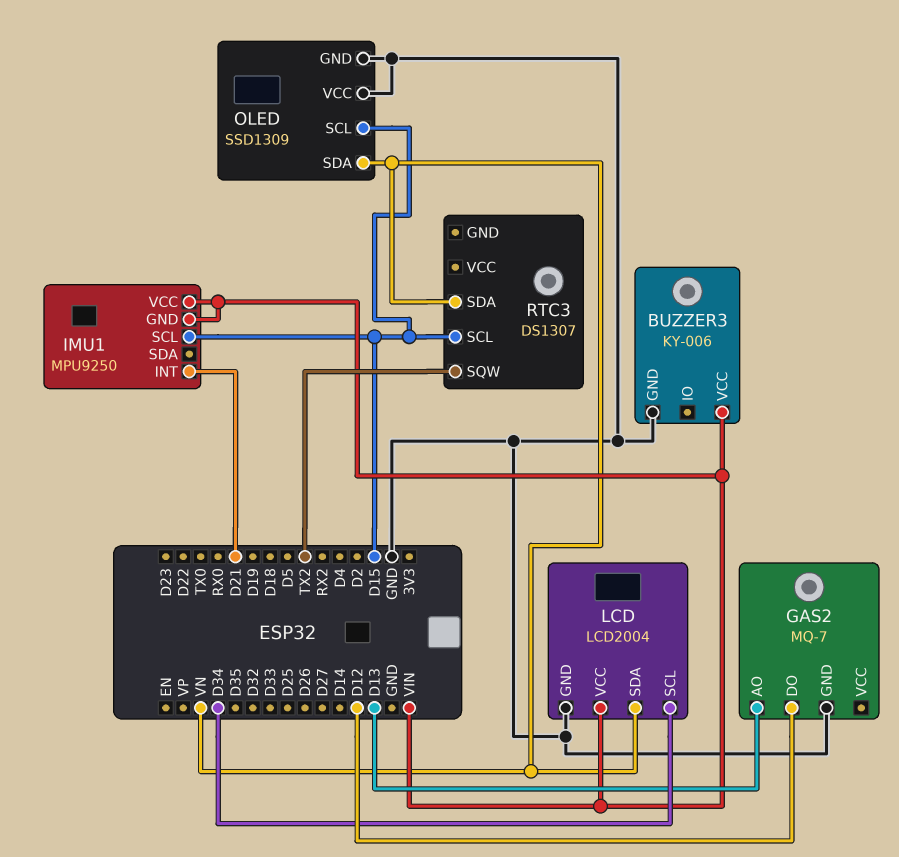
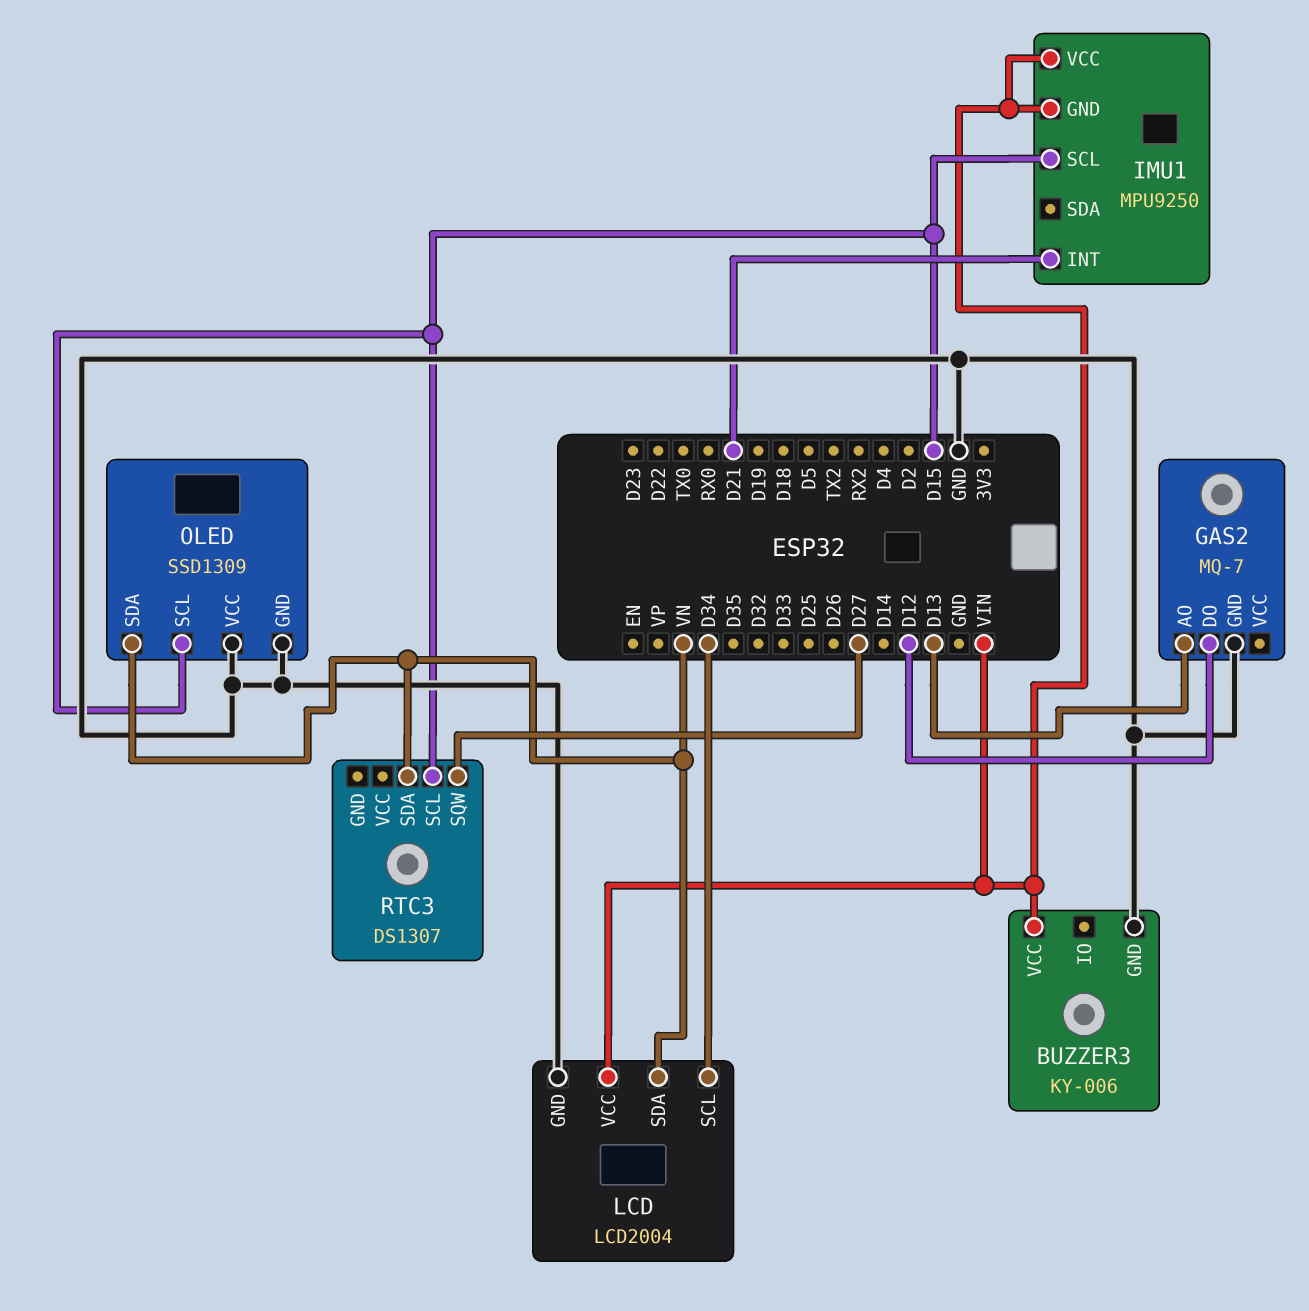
RTC3 pin SQW: TX2 -> D27

